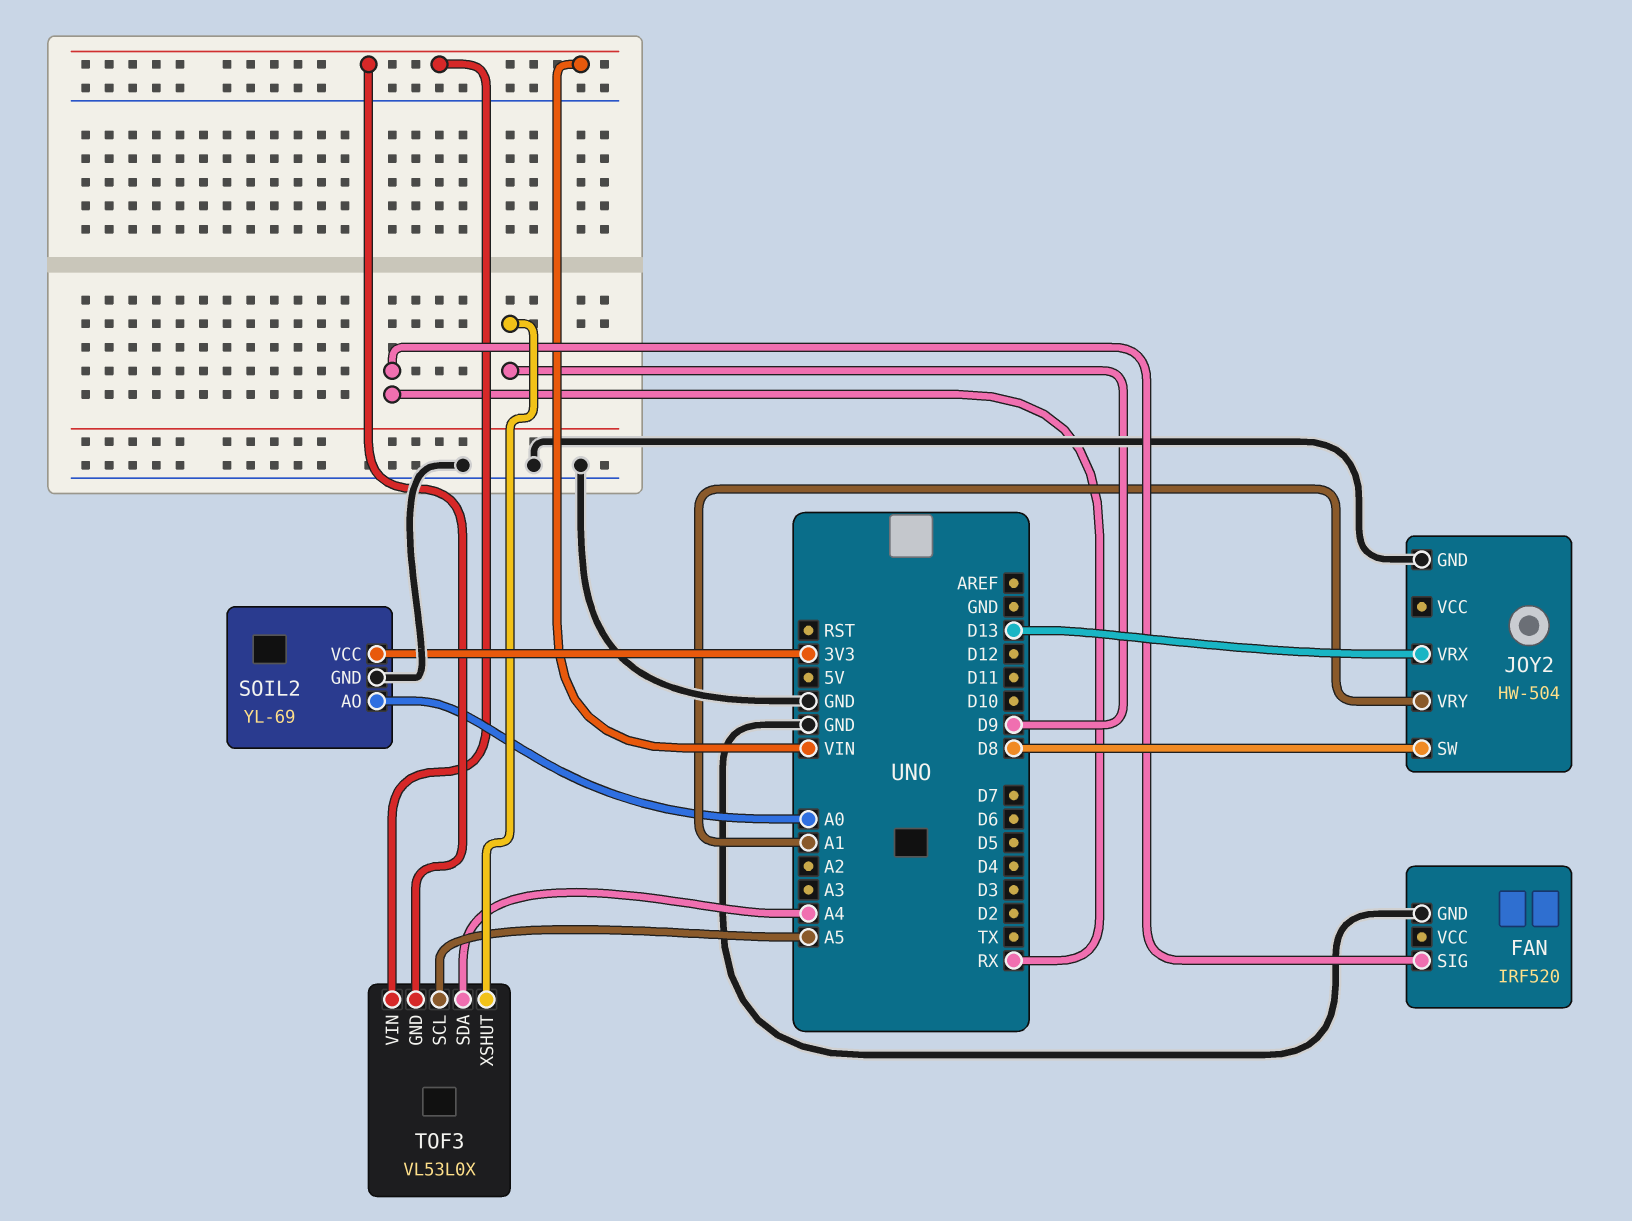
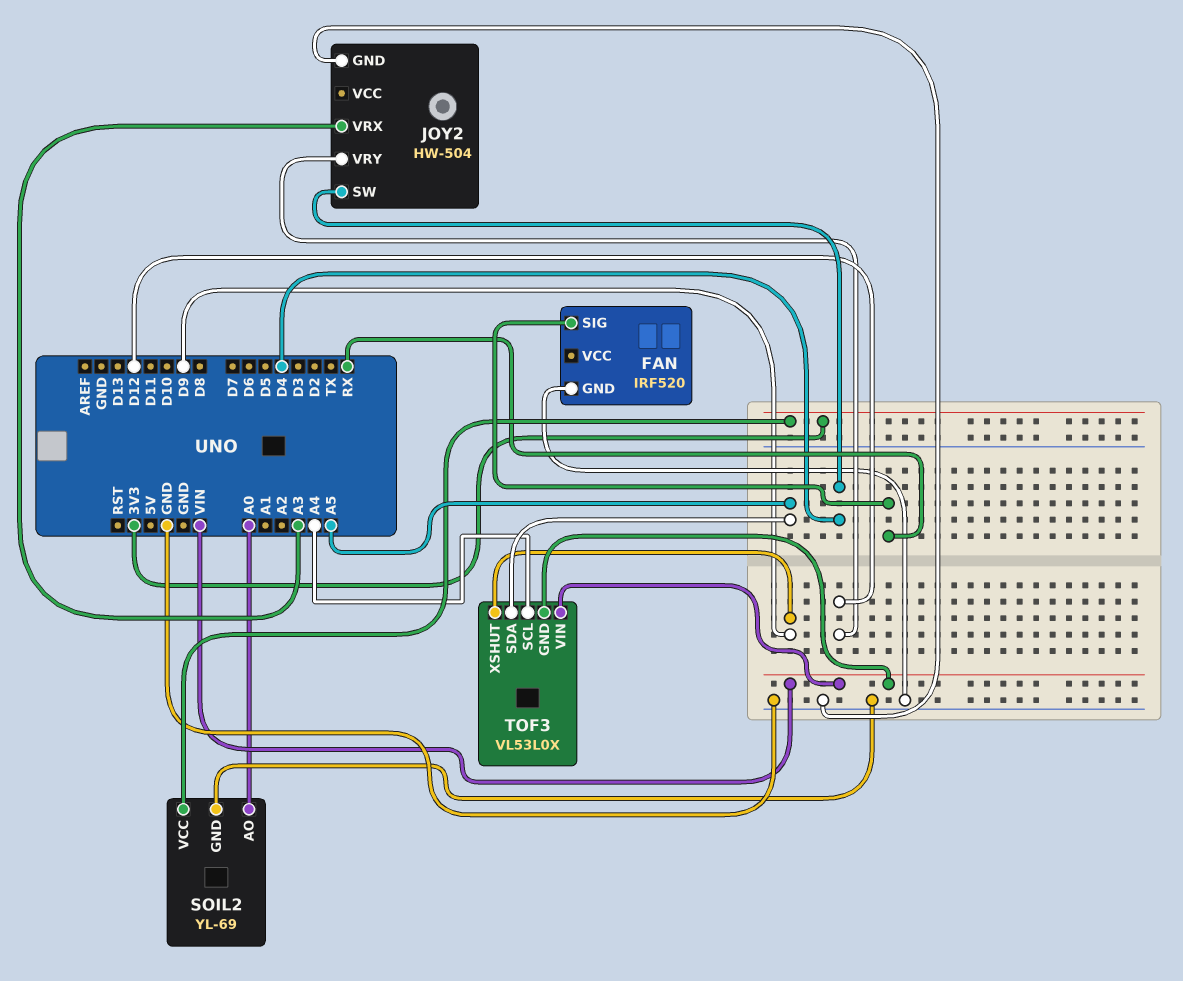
JOY2 pin SW: D8 -> D4
JOY2 pin VRX: D13 -> A3
JOY2 pin VRY: A1 -> D12
TOF3 pin SCL: A5 -> A4
TOF3 pin SDA: A4 -> A5

